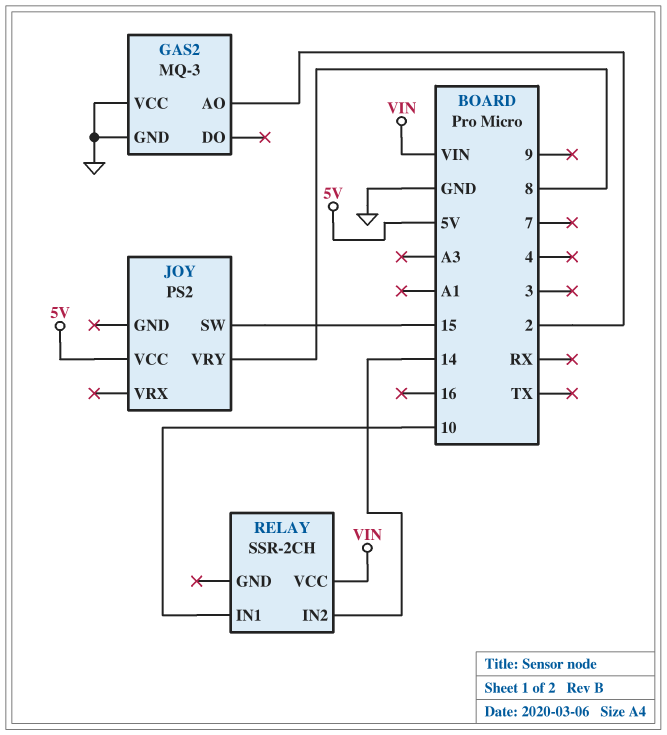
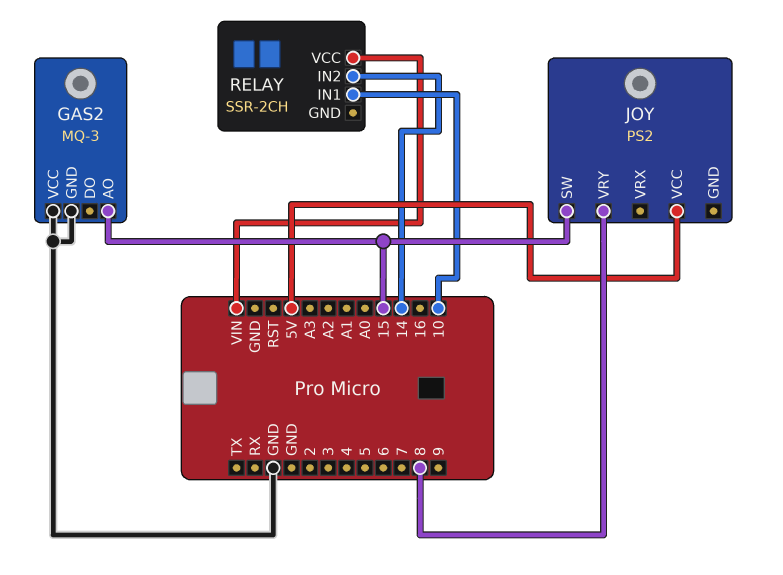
GAS2 pin AO: 2 -> 15

